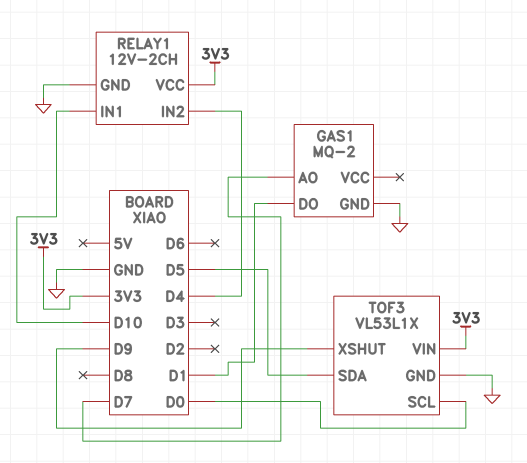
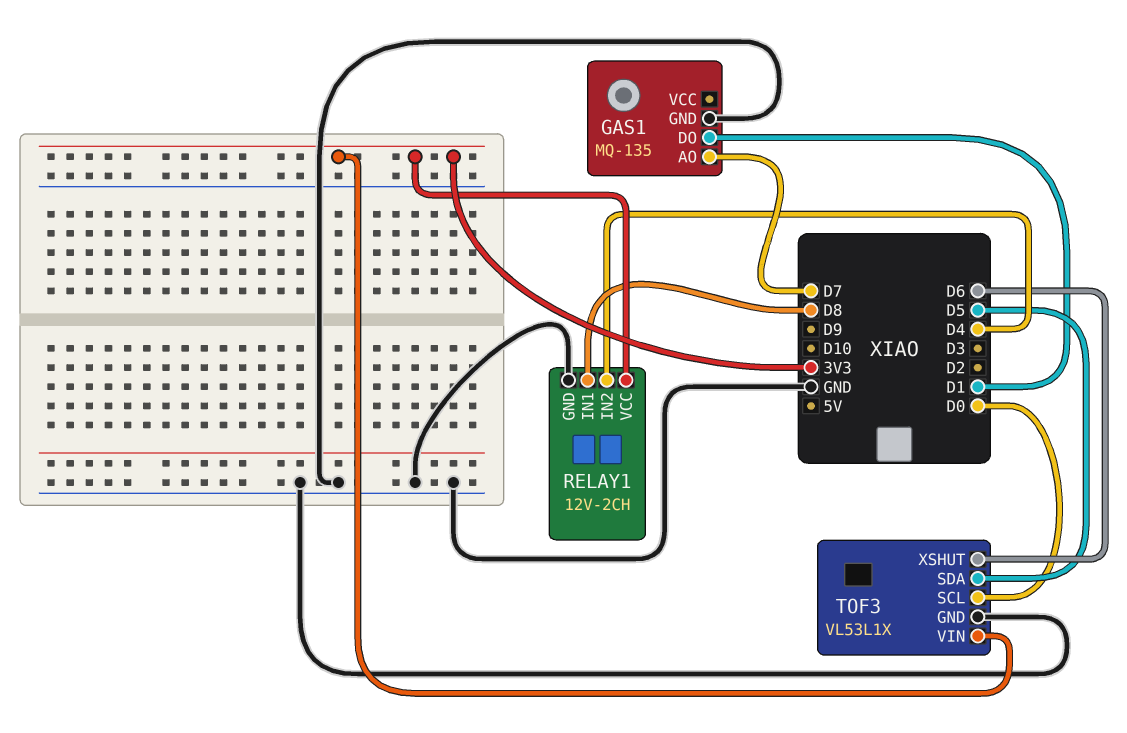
GAS1: MQ-2 -> MQ-135
RELAY1 pin IN1: D10 -> D8
TOF3 pin XSHUT: D9 -> D6

